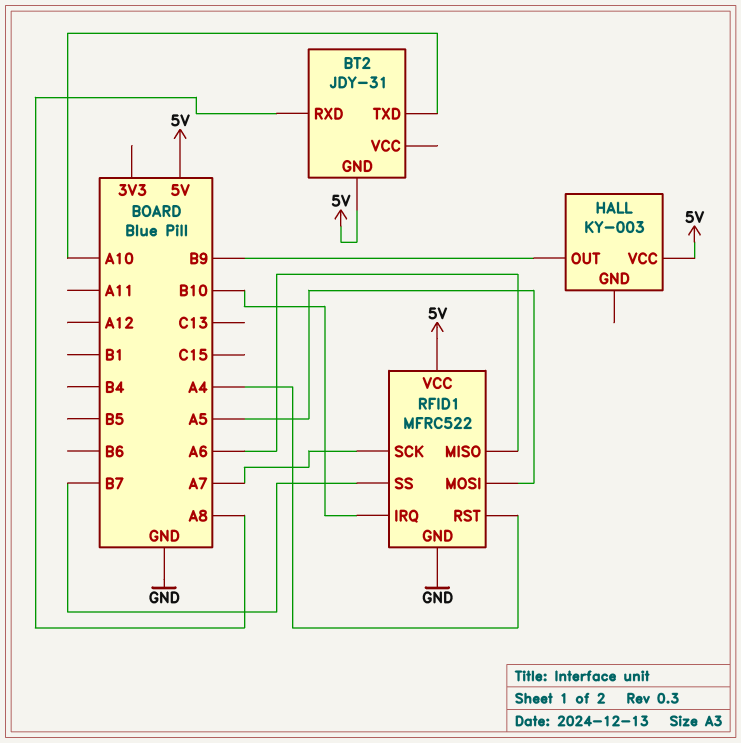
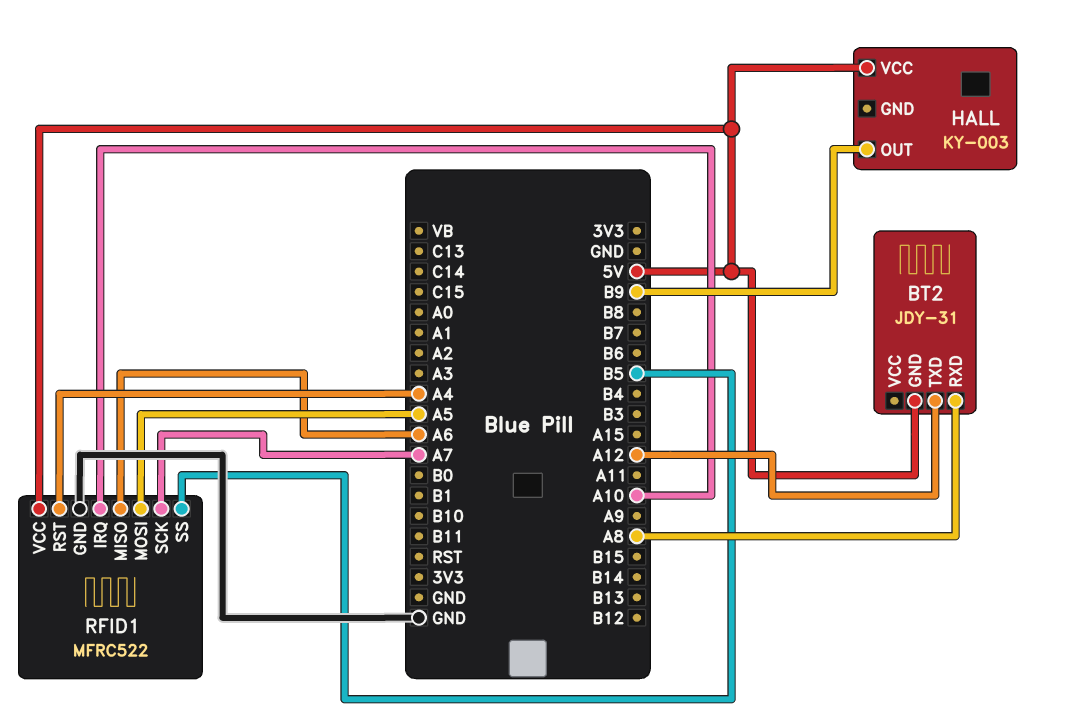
BT2 pin TXD: A10 -> A12
RFID1 pin IRQ: B10 -> A10
RFID1 pin SS: B7 -> B5

